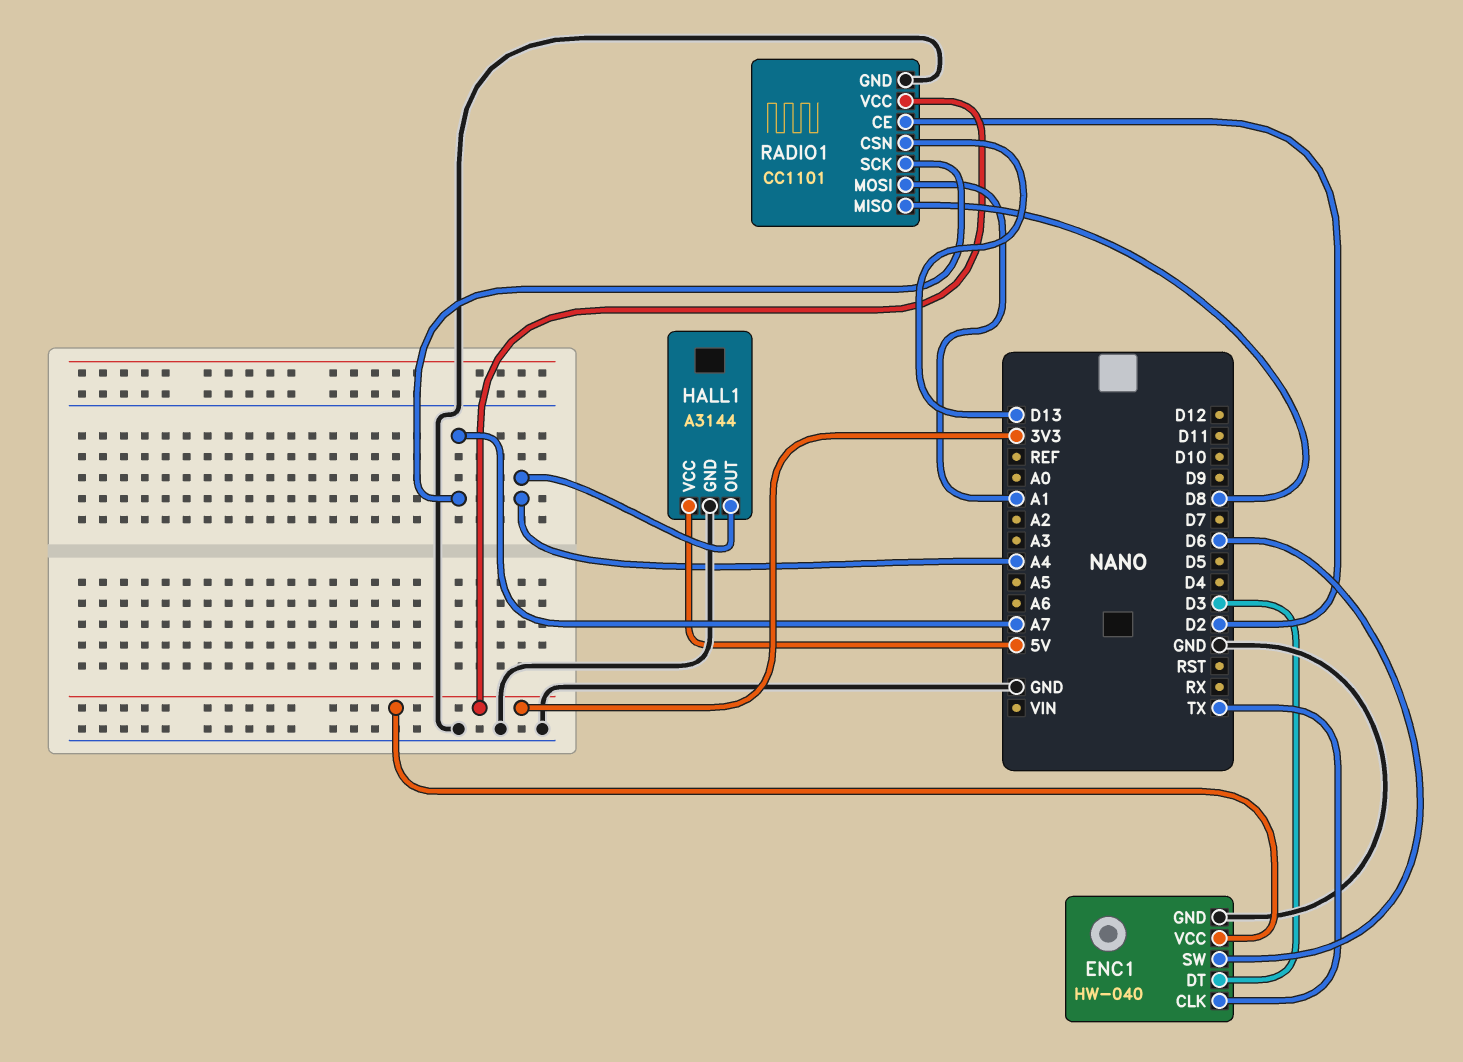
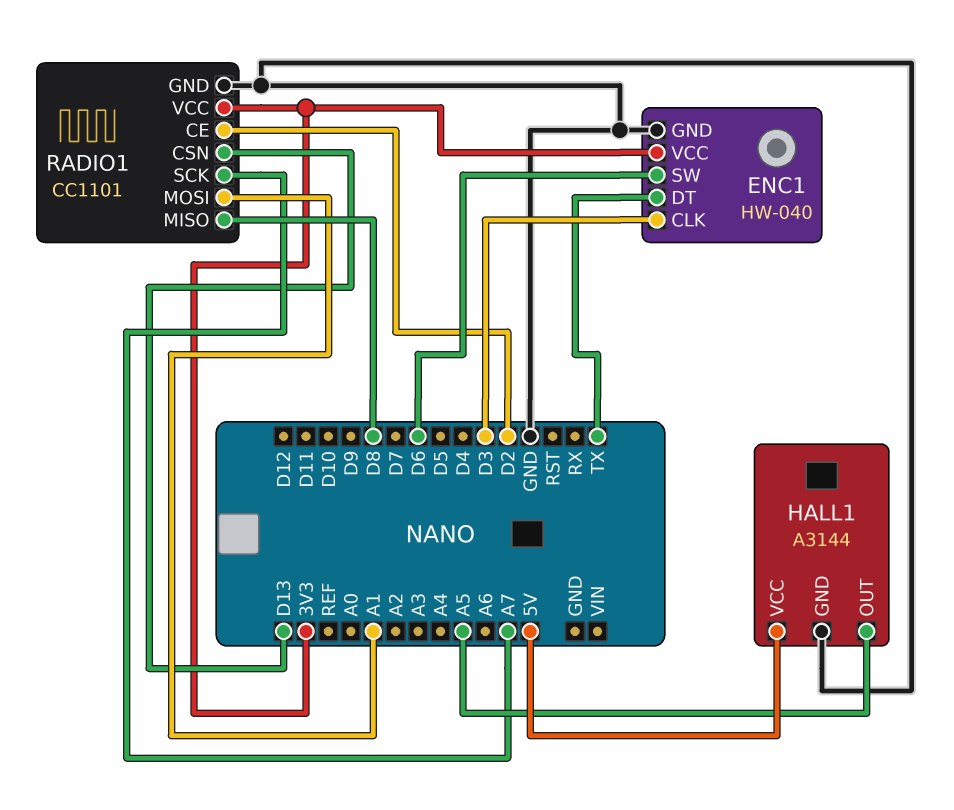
ENC1 pin CLK: TX -> D3
ENC1 pin DT: D3 -> TX
HALL1 pin OUT: A4 -> A5

